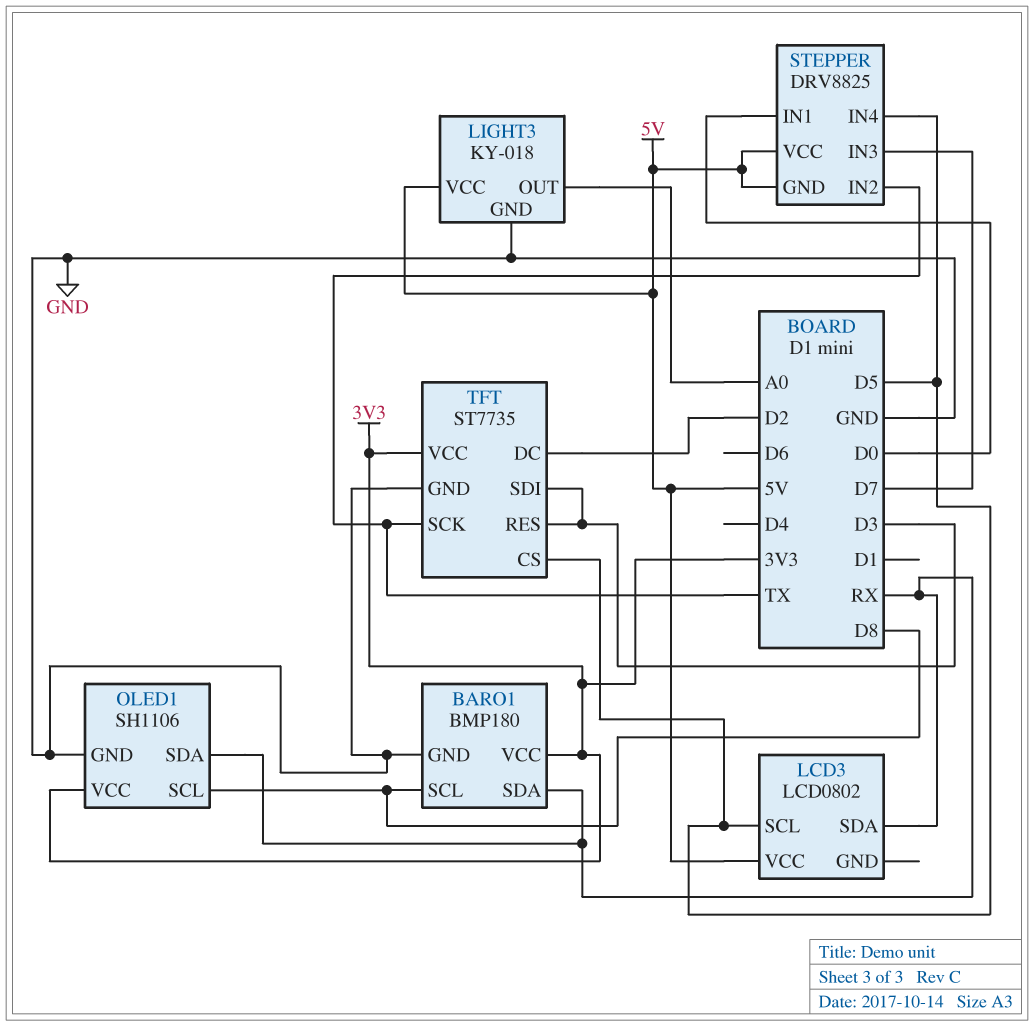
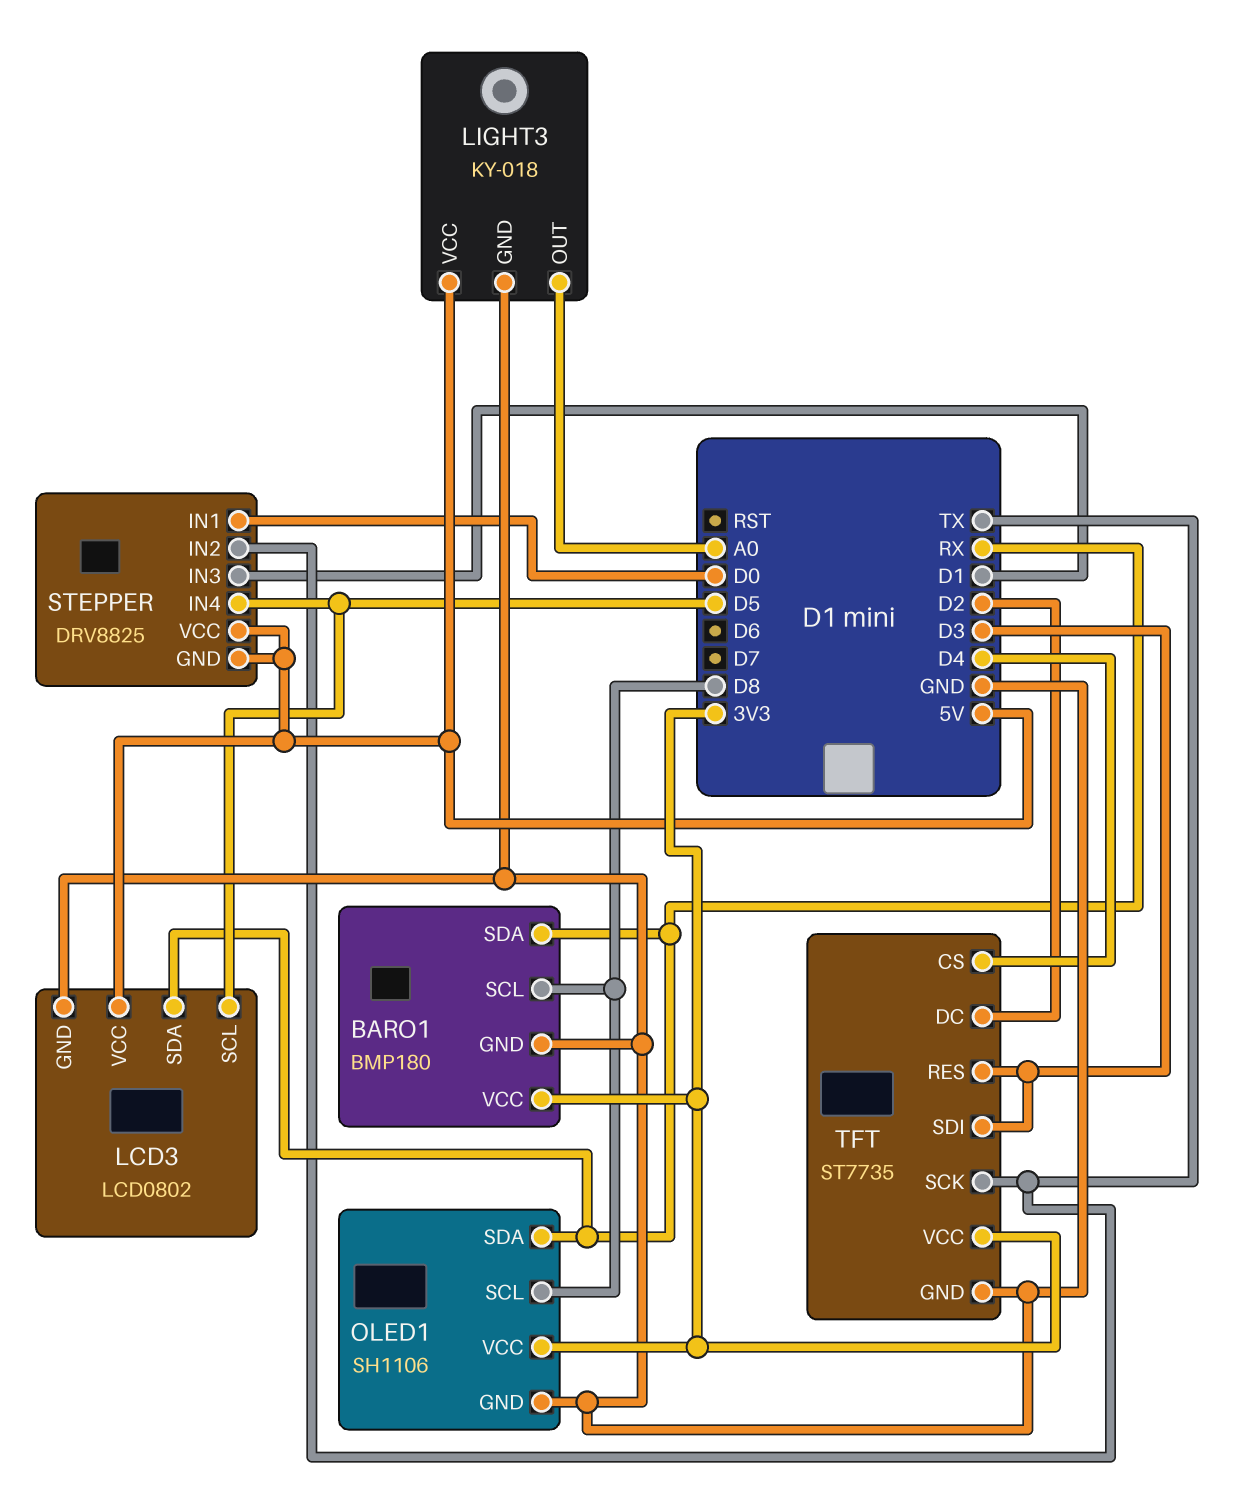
LCD3 pin GND: none -> GND
STEPPER pin IN3: D7 -> D1
TFT pin CS: D5 -> D4

